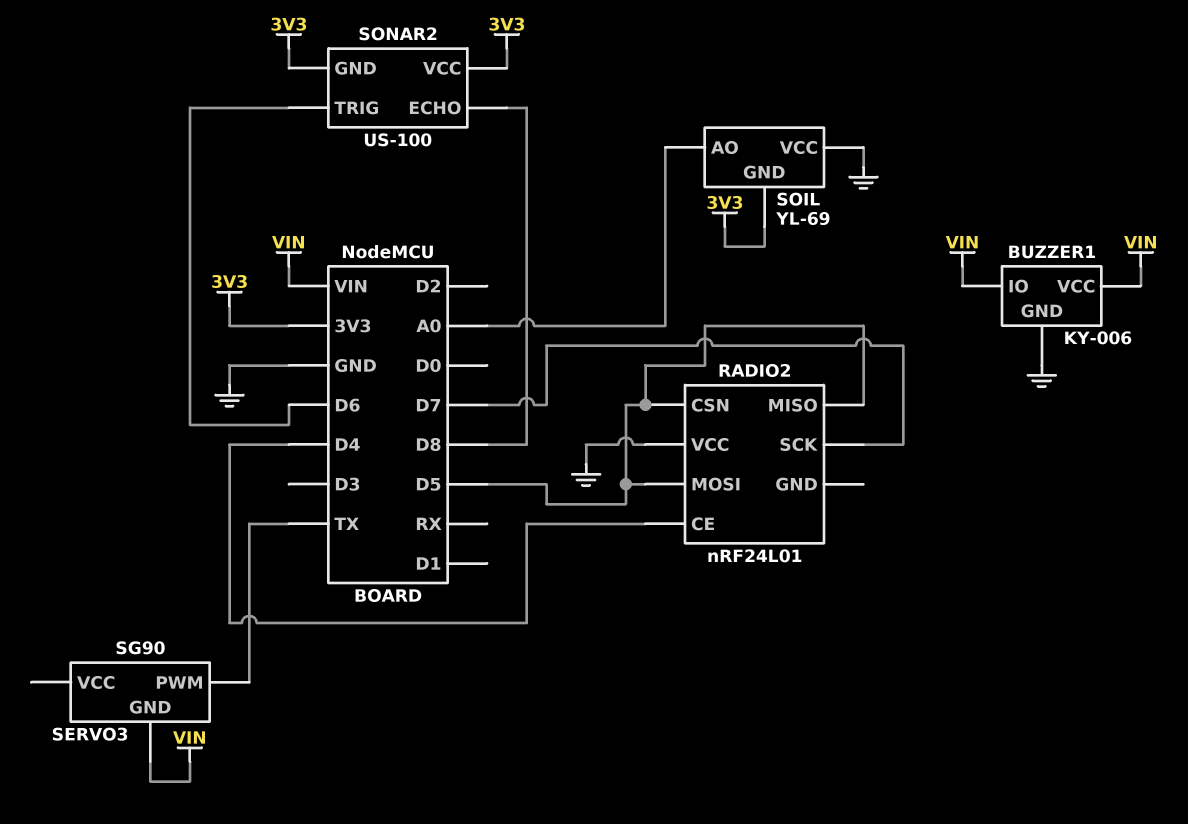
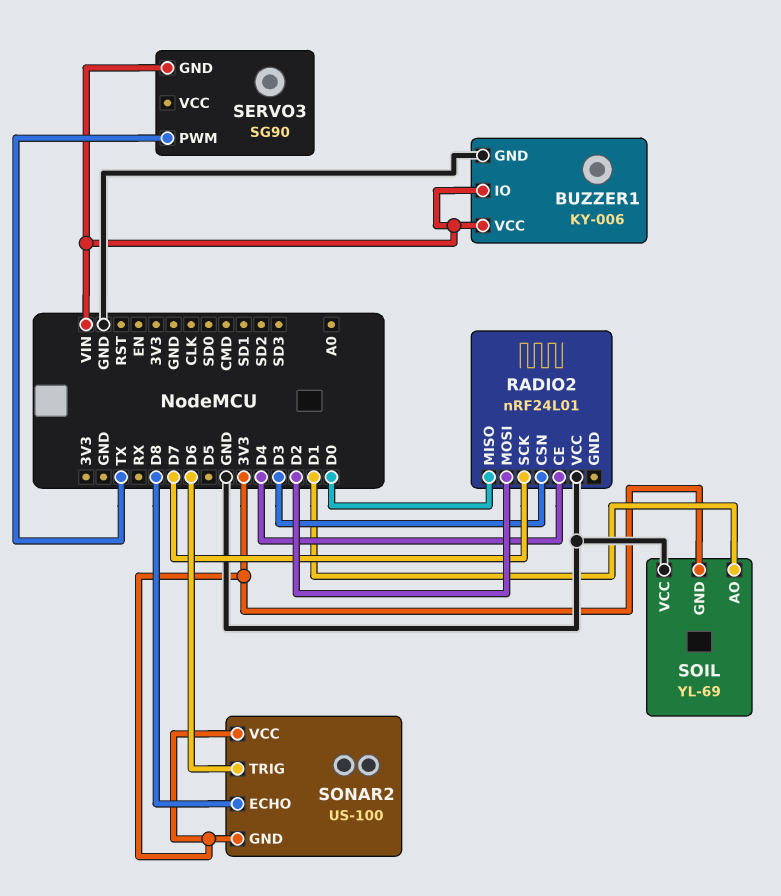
RADIO2 pin CSN: D5 -> D3
RADIO2 pin MISO: D5 -> D0
RADIO2 pin MOSI: D5 -> D2
SOIL pin AO: A0 -> D1

